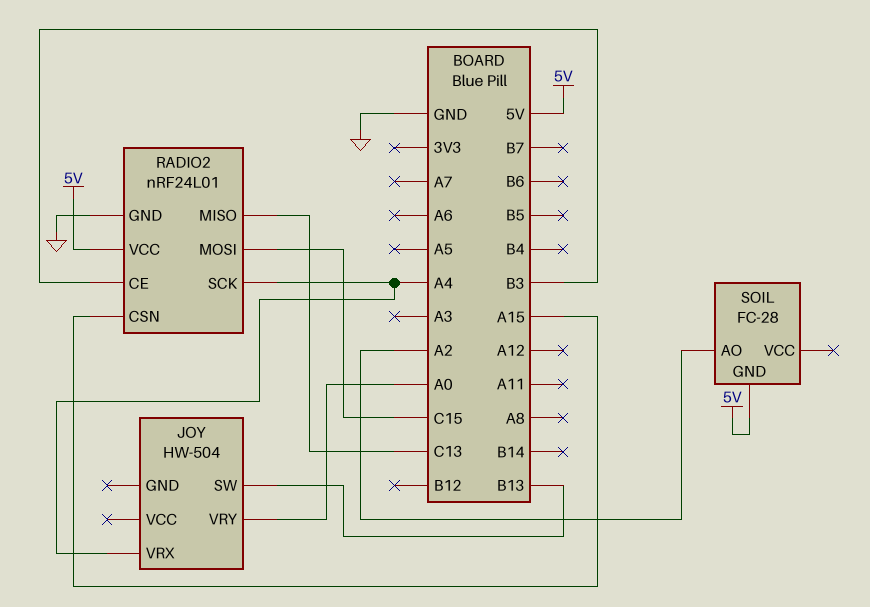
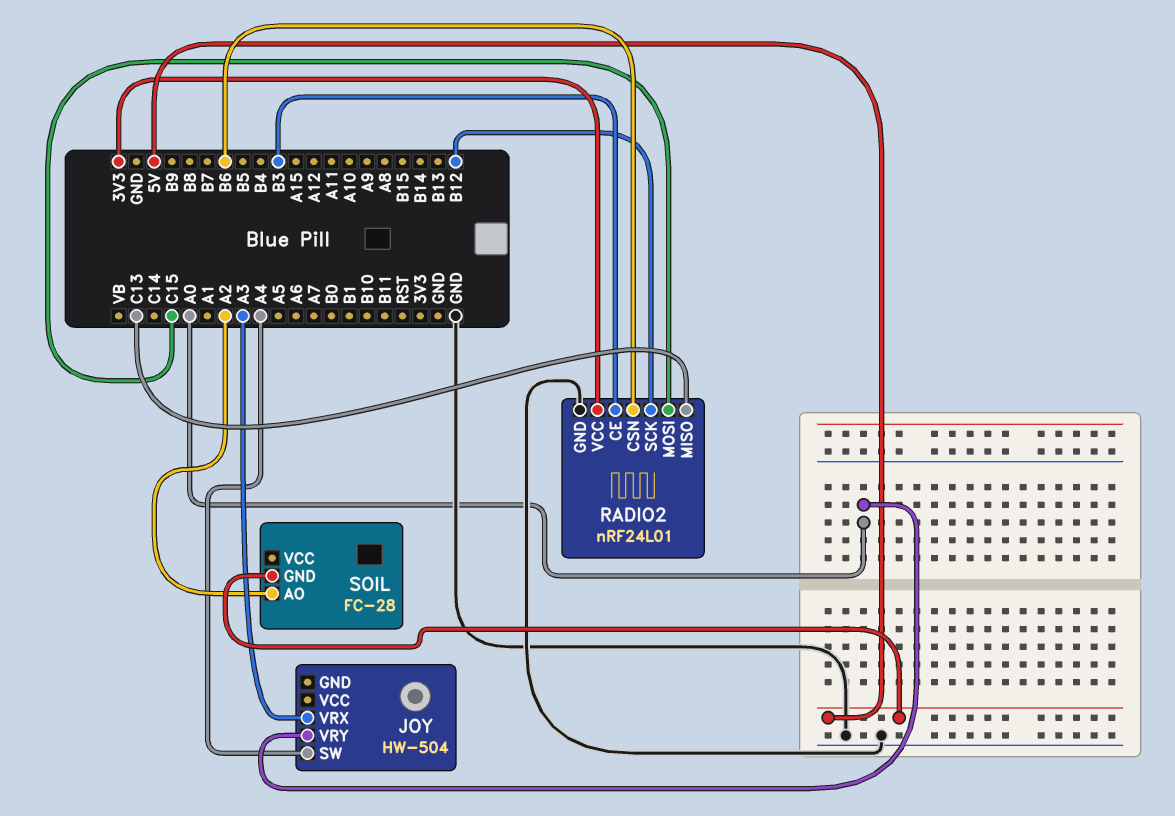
JOY pin SW: B13 -> A4
JOY pin VRX: A4 -> A3
RADIO2 pin CSN: A15 -> B6
RADIO2 pin SCK: A4 -> B12
RADIO2 pin VCC: 5V -> 3V3

